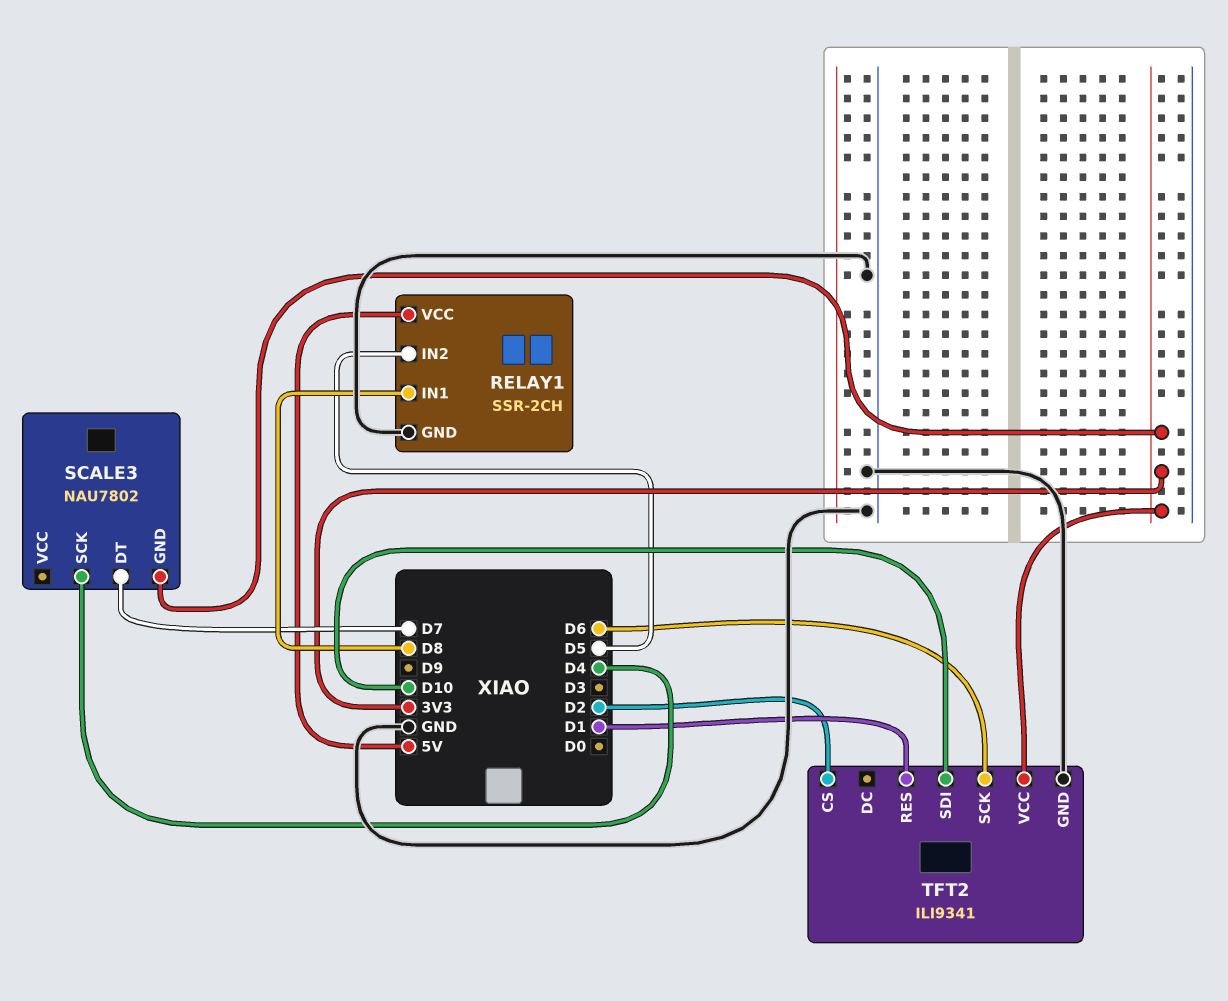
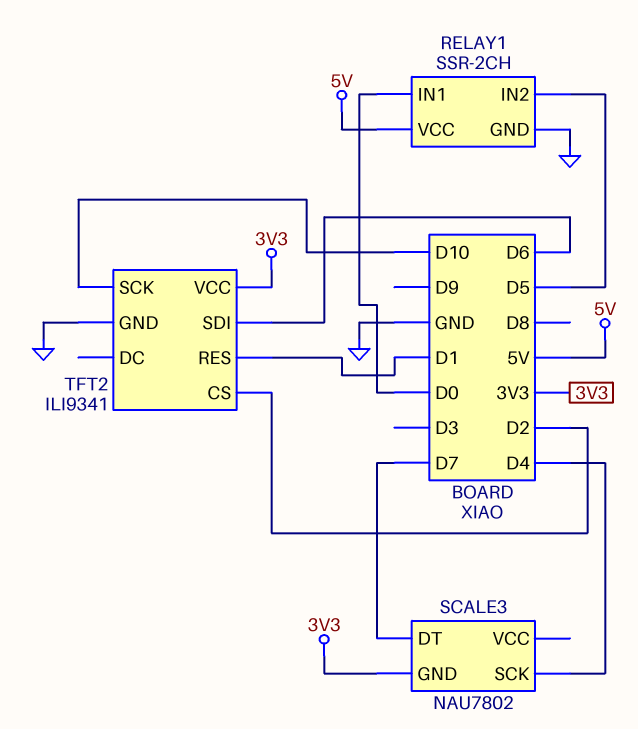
RELAY1 pin IN1: D8 -> D0
TFT2 pin SCK: D6 -> D10
TFT2 pin SDI: D10 -> D6

